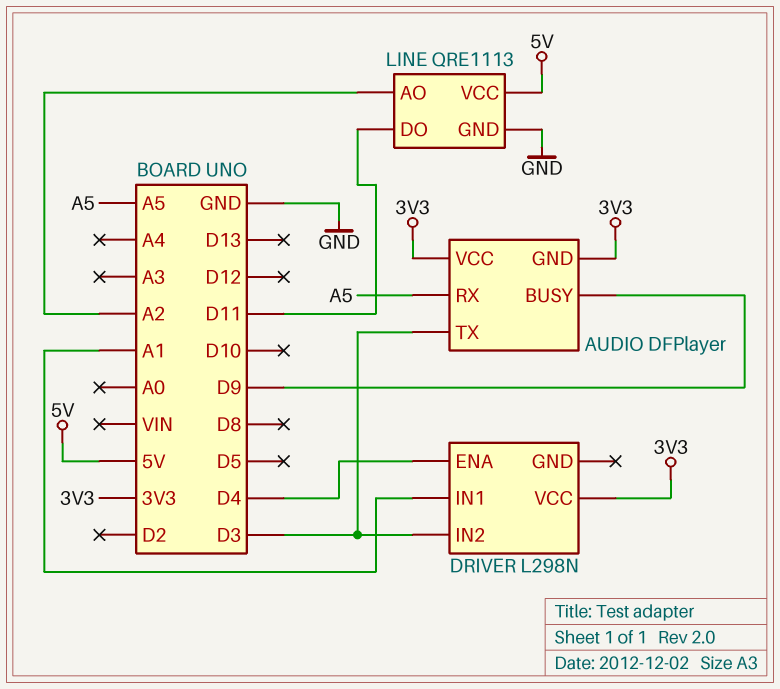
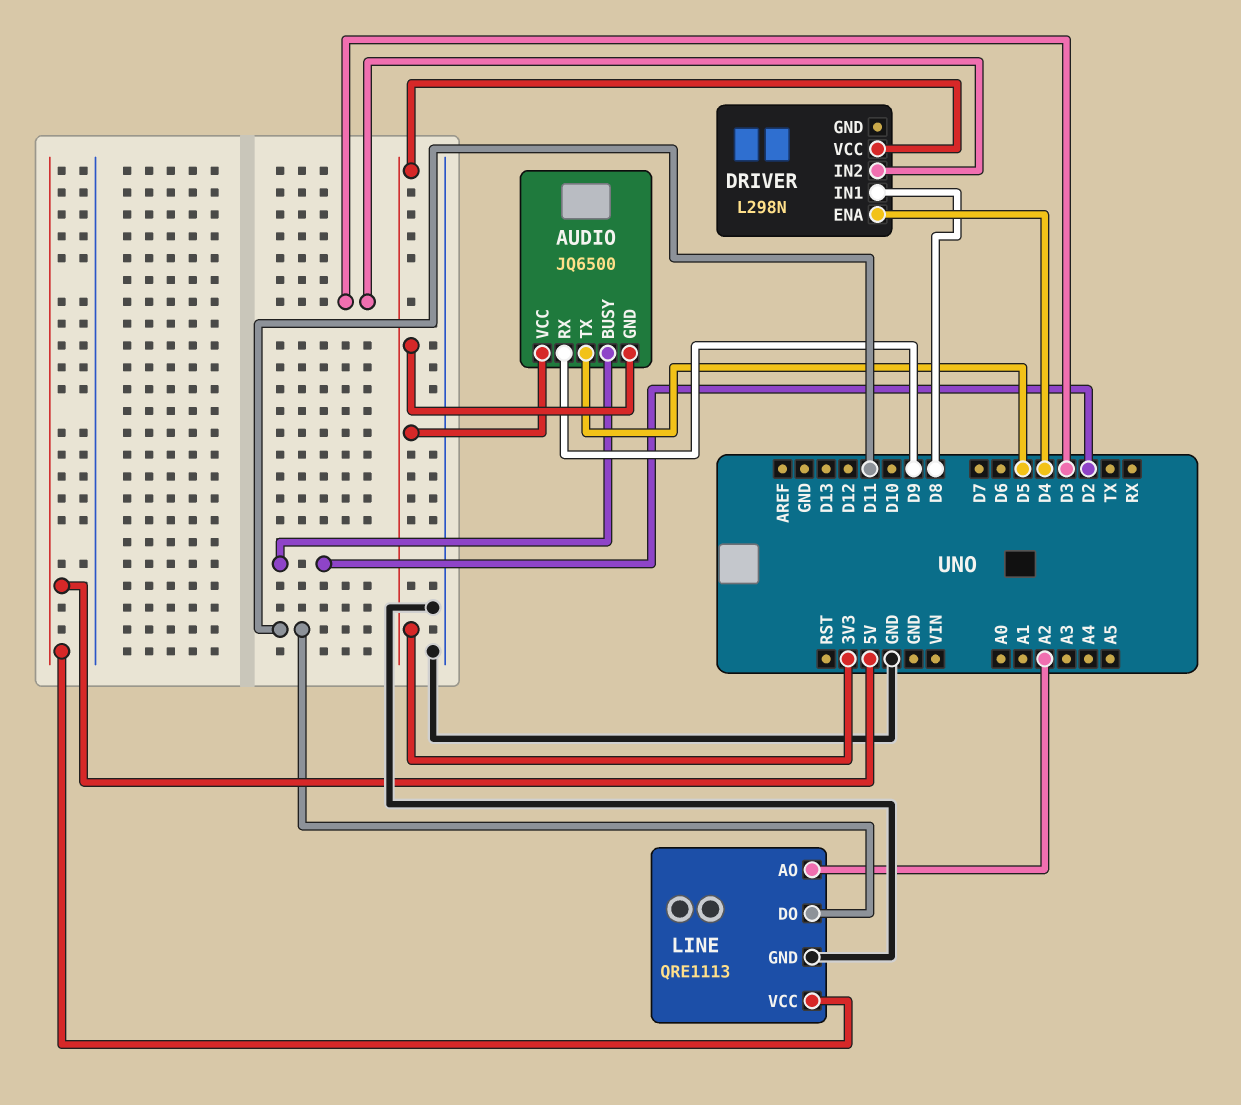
AUDIO: DFPlayer -> JQ6500
AUDIO pin BUSY: D9 -> D2
AUDIO pin RX: A5 -> D9
AUDIO pin TX: D3 -> D5
DRIVER pin IN1: A1 -> D8

